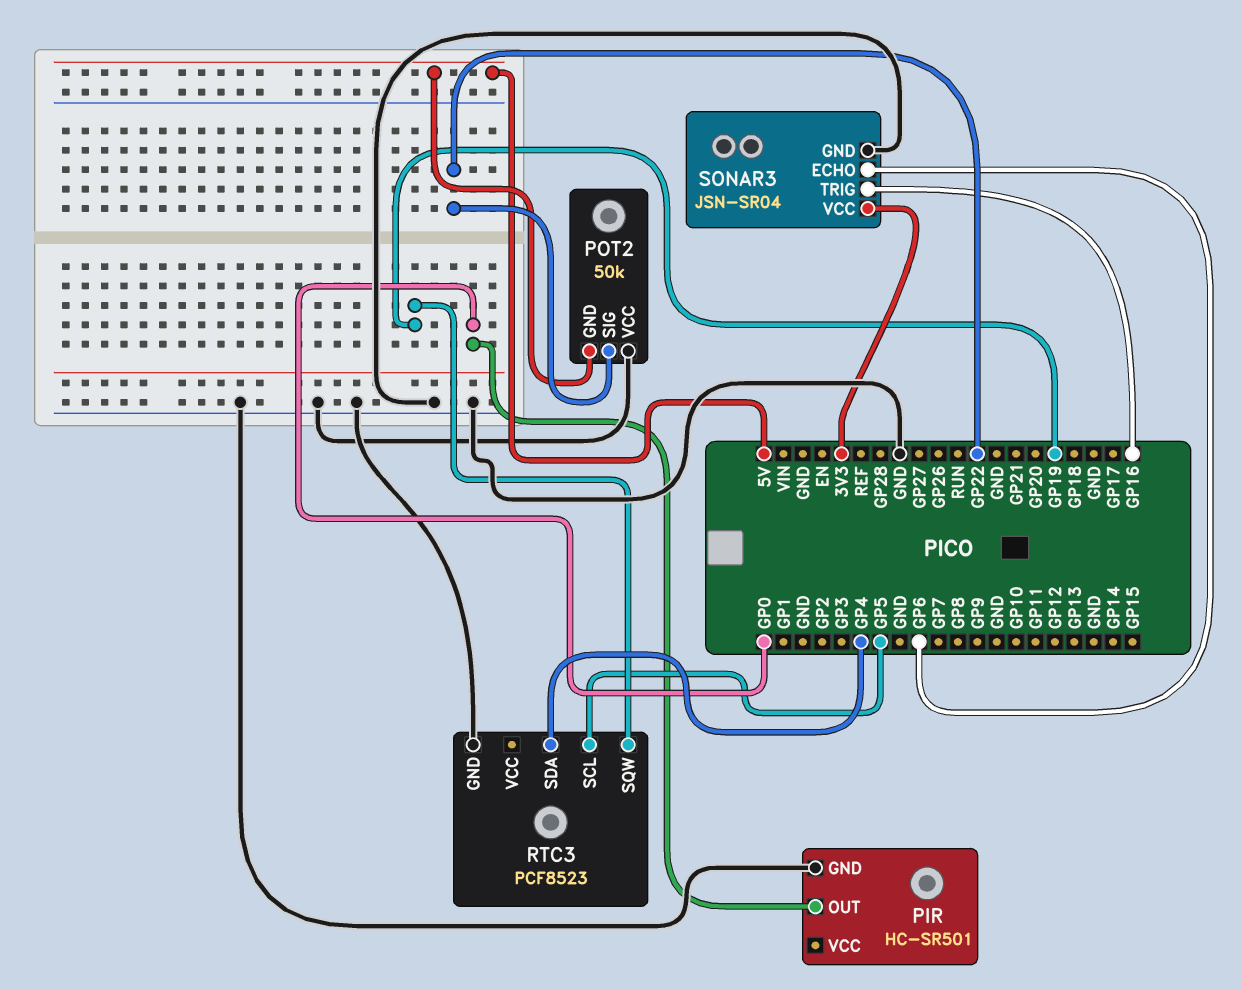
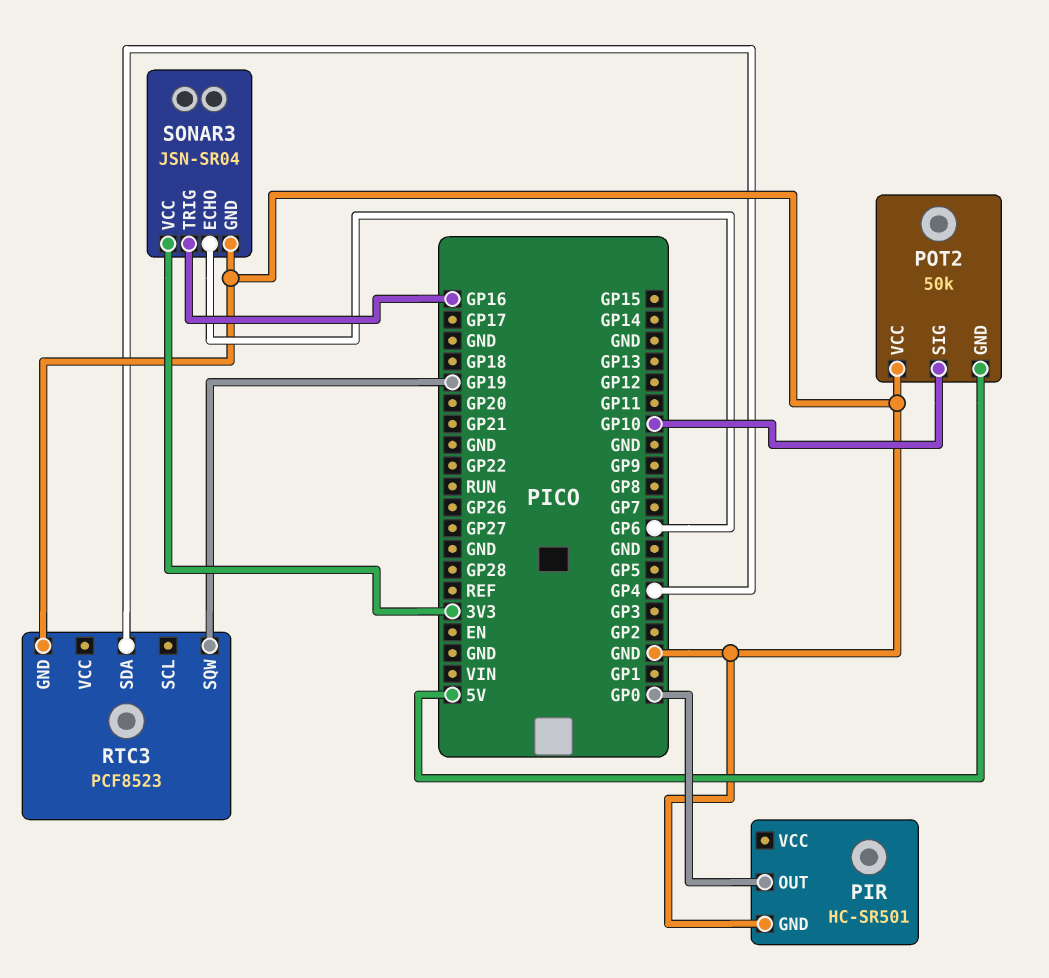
POT2 pin SIG: GP22 -> GP10
RTC3 pin SCL: GP5 -> none

